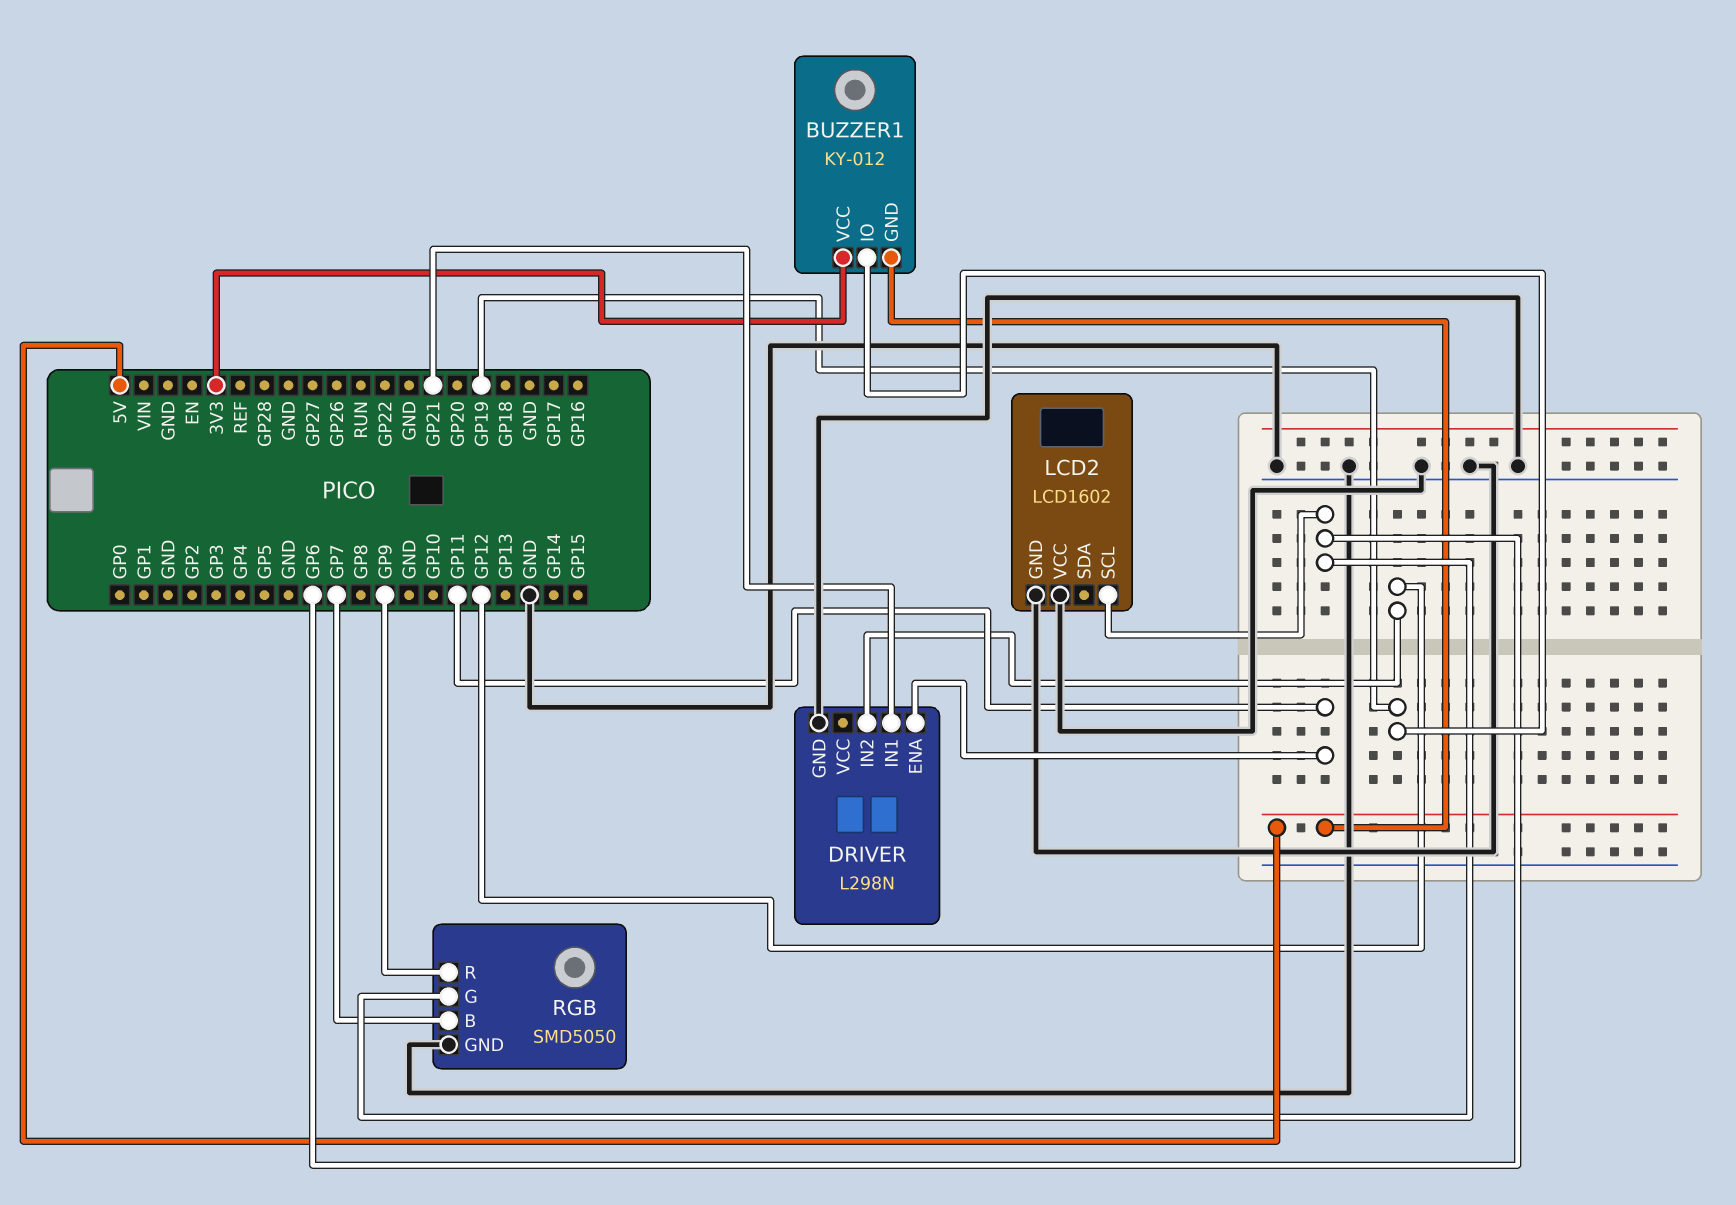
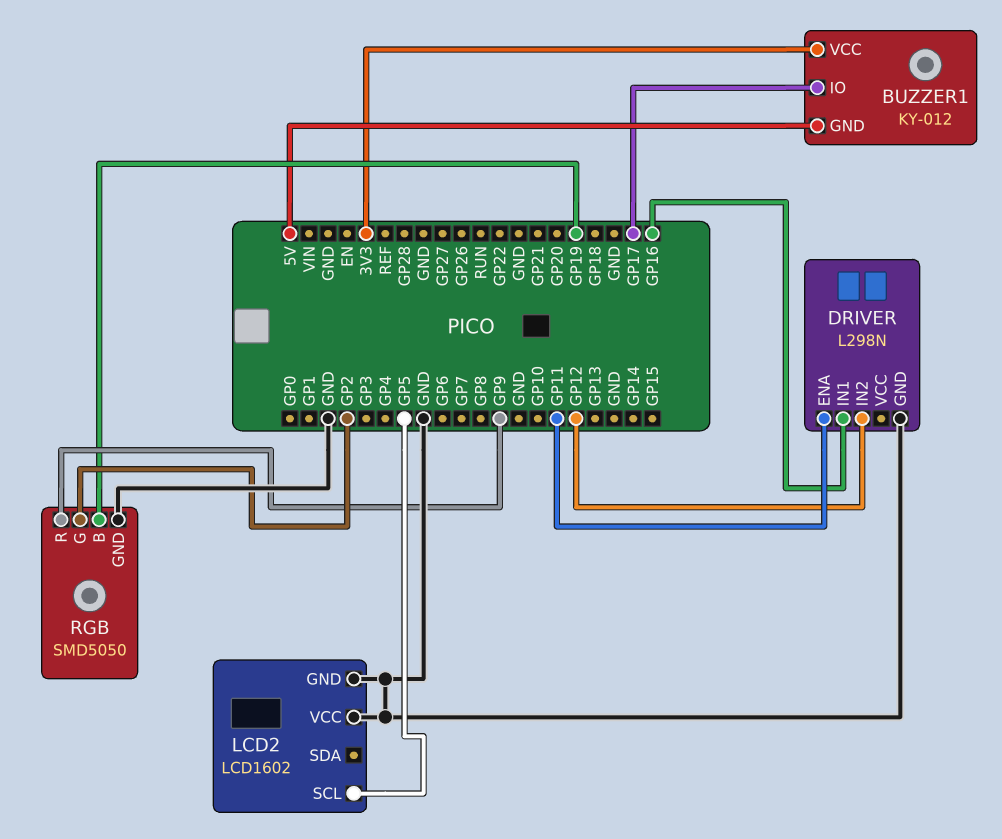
BUZZER1 pin IO: GP19 -> GP17
DRIVER pin IN1: GP21 -> GP16
LCD2 pin SCL: GP6 -> GP5
RGB pin B: GP7 -> GP19
RGB pin G: GP6 -> GP2

